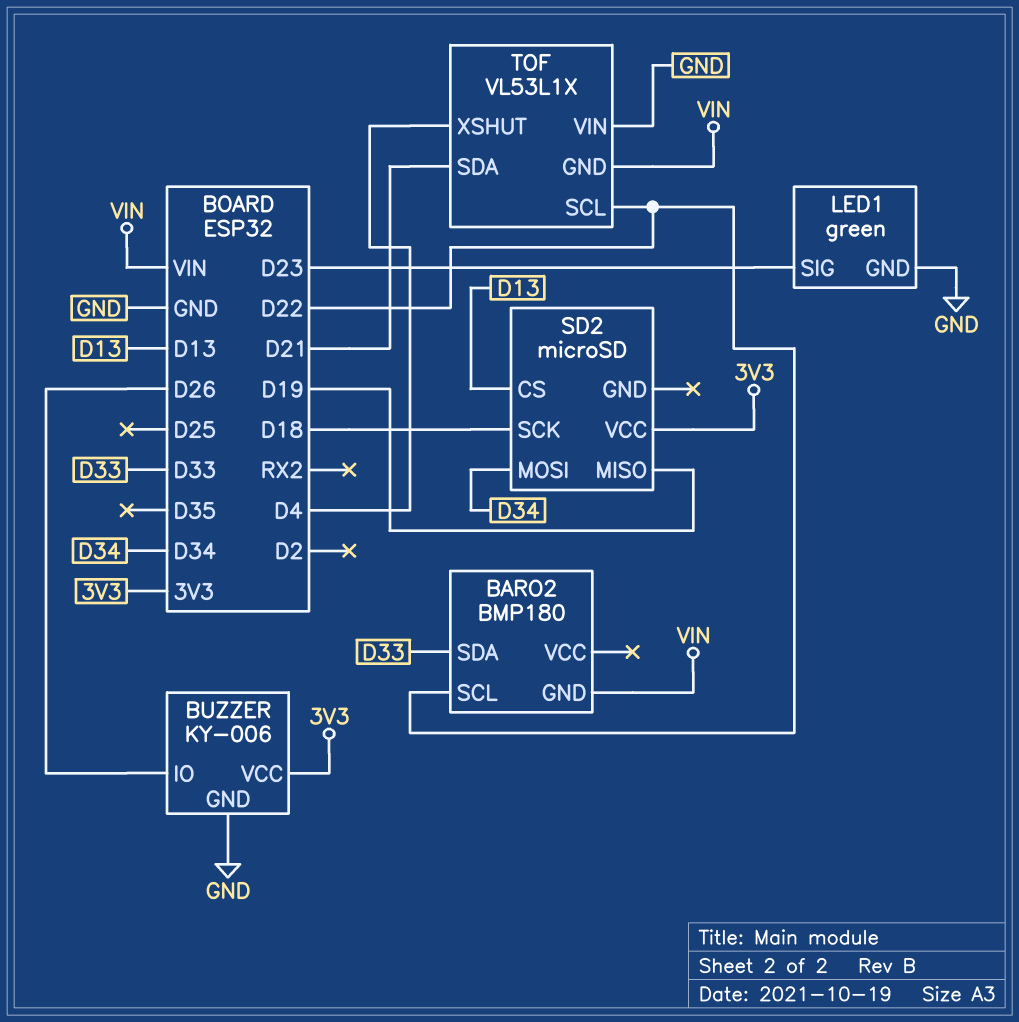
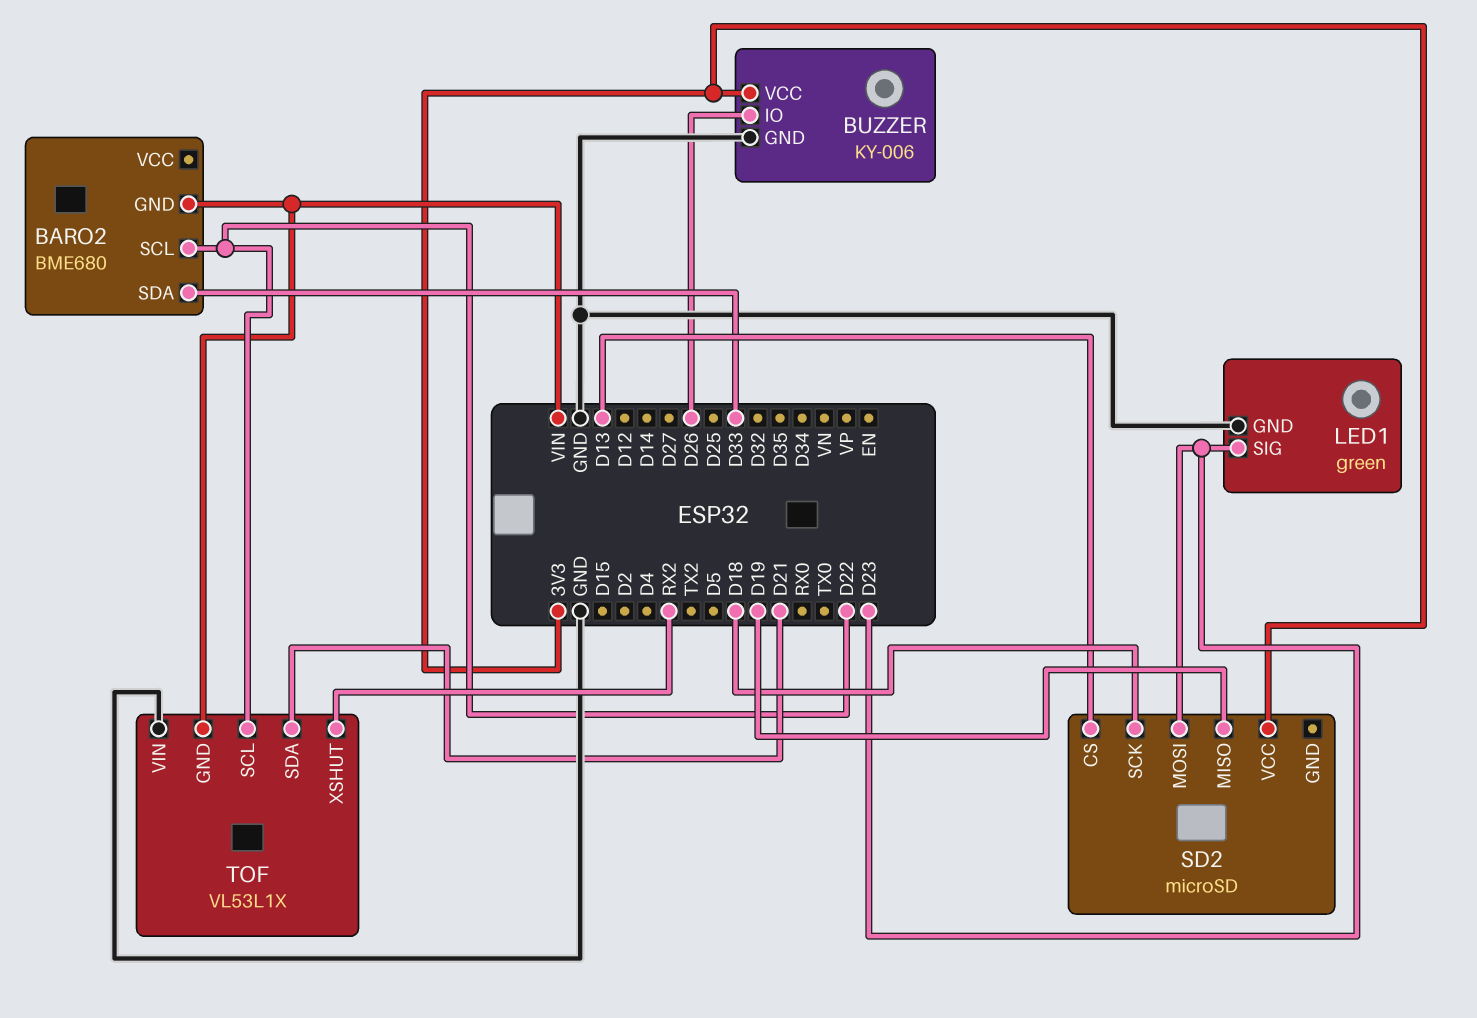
BARO2: BMP180 -> BME680
SD2 pin MOSI: D34 -> D23
TOF pin XSHUT: D4 -> RX2

